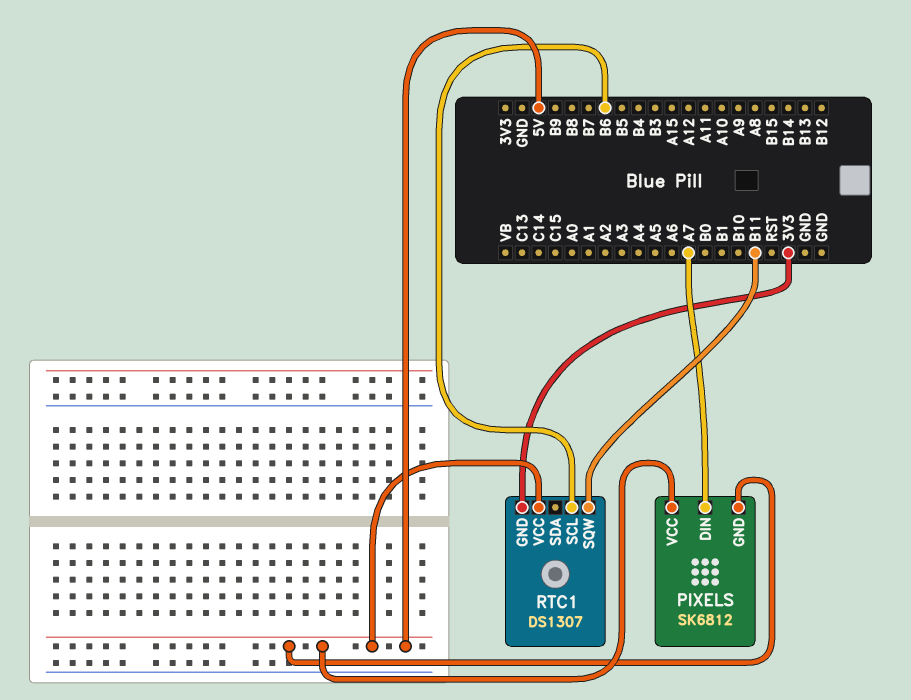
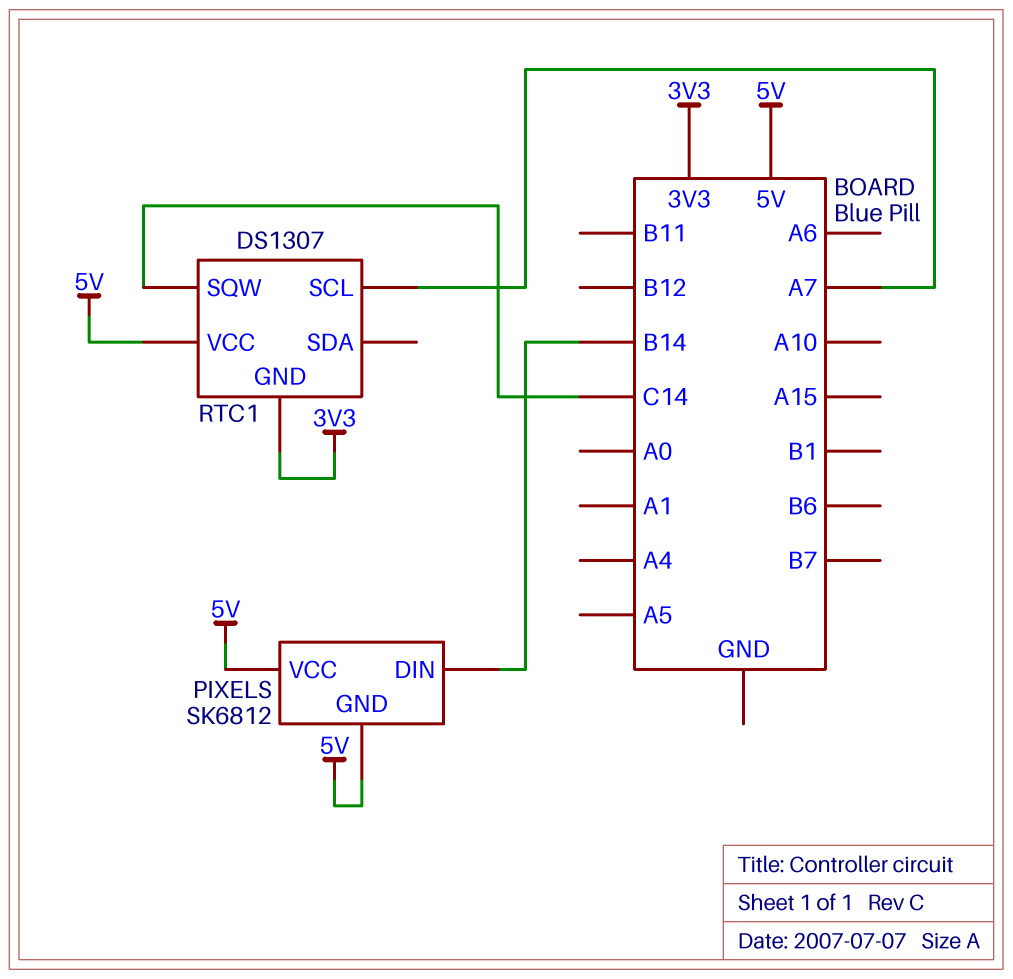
PIXELS pin DIN: A7 -> B14
RTC1 pin SCL: B6 -> A7
RTC1 pin SQW: B11 -> C14

